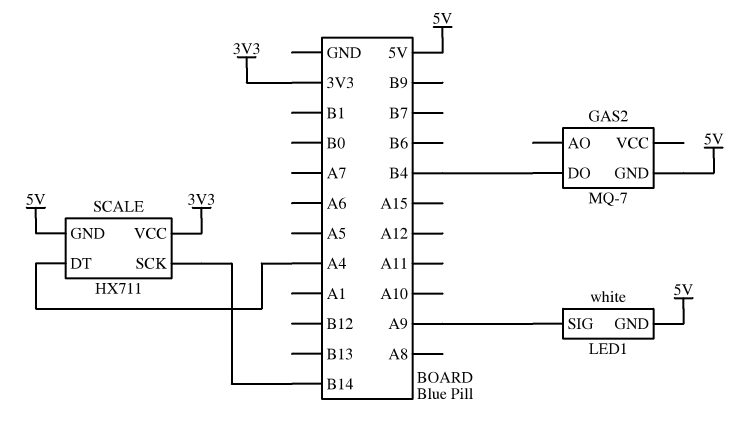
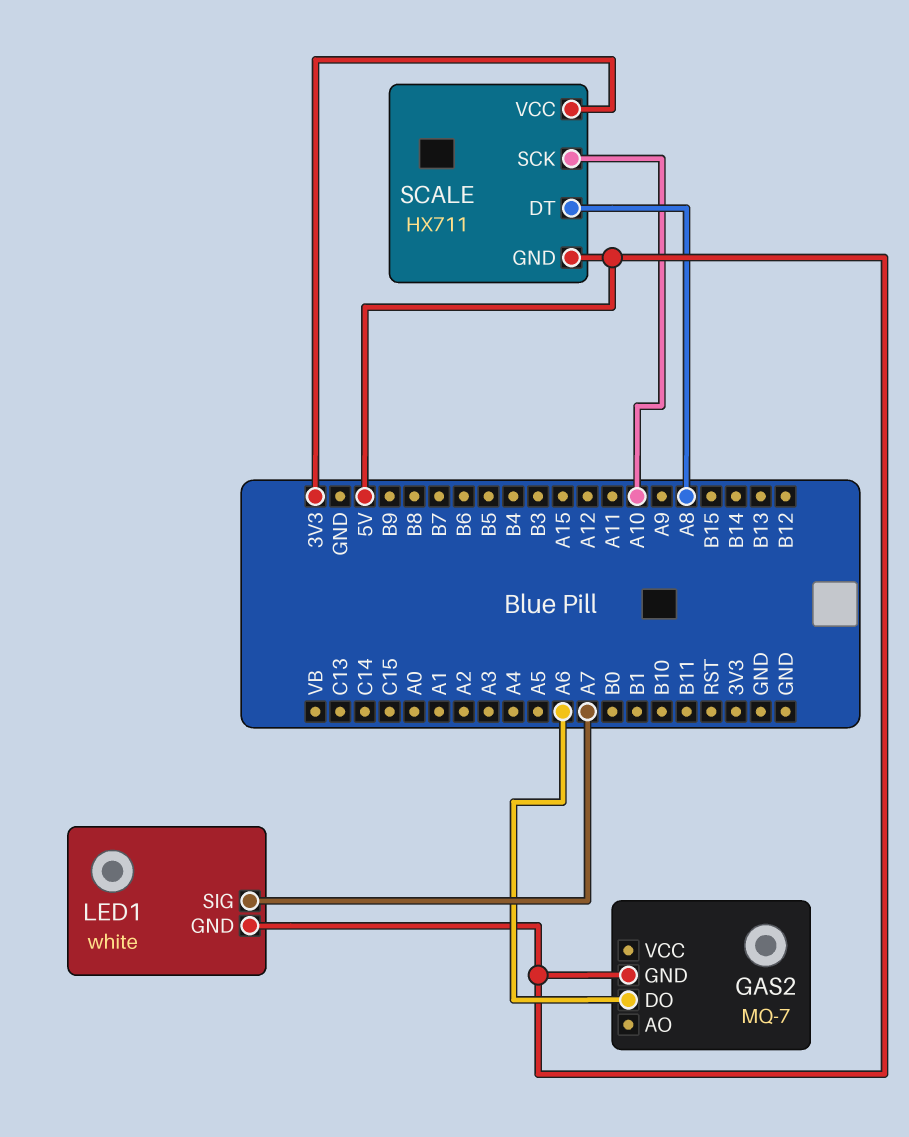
GAS2 pin DO: B4 -> A6
LED1 pin SIG: A9 -> A7
SCALE pin DT: A4 -> A8
SCALE pin SCK: B14 -> A10

